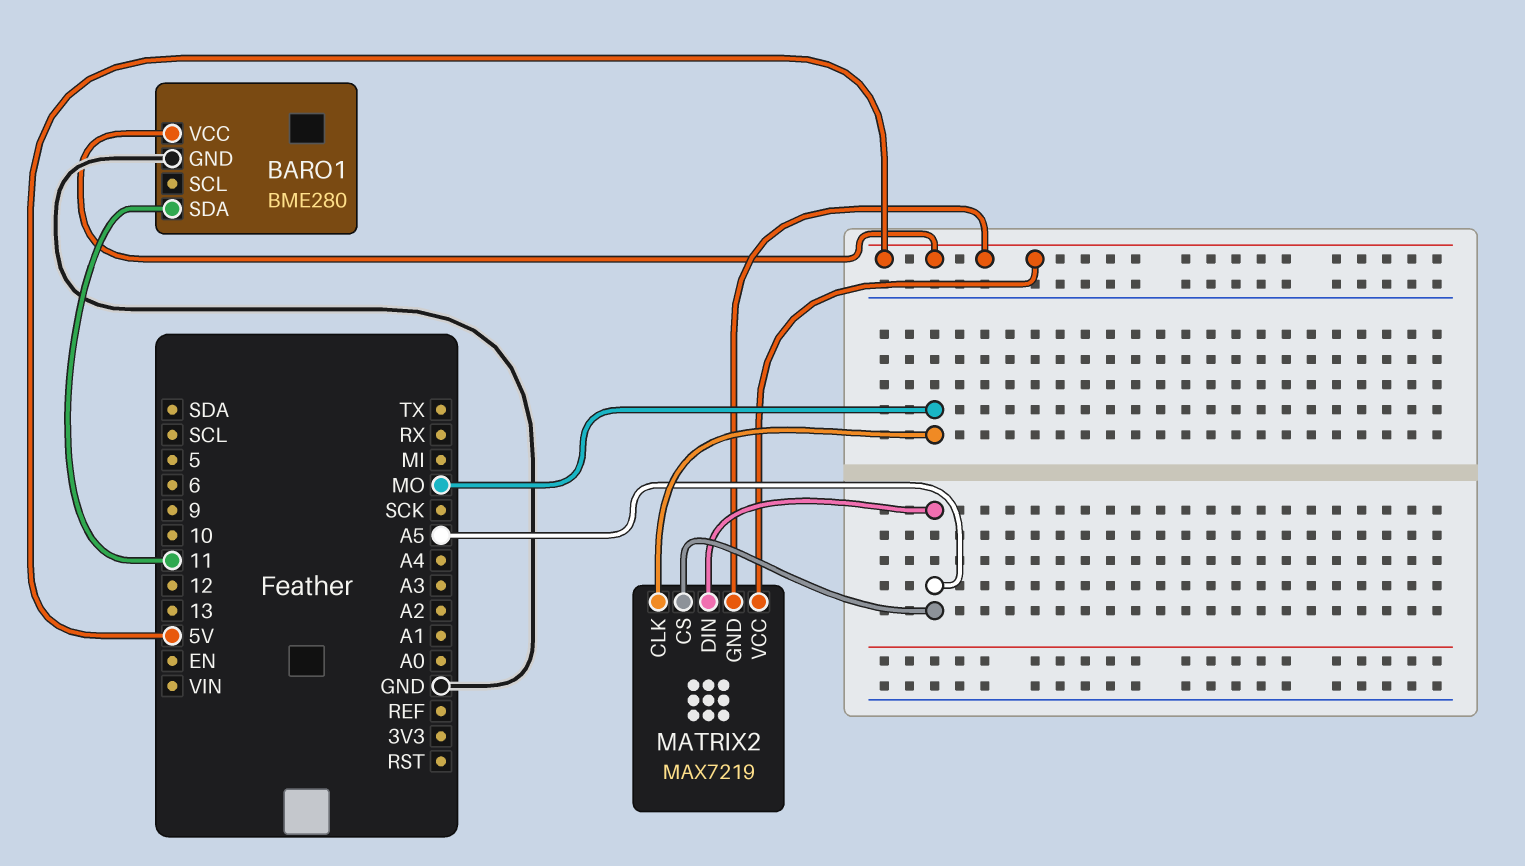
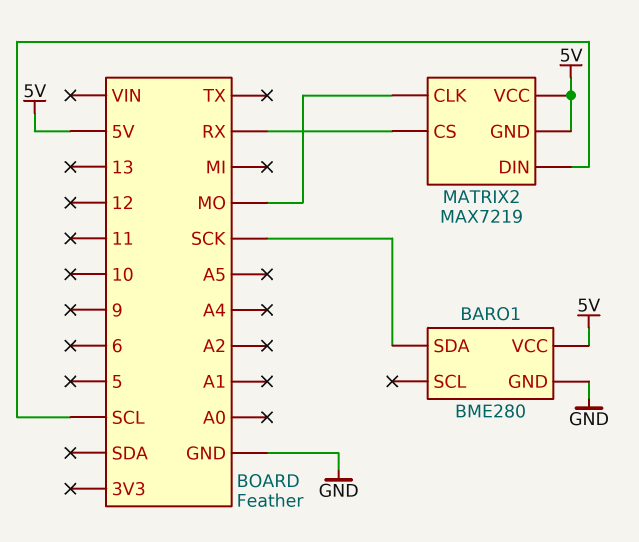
BARO1 pin SDA: 11 -> SCK
MATRIX2 pin CS: A5 -> RX
MATRIX2 pin DIN: A5 -> SCL

